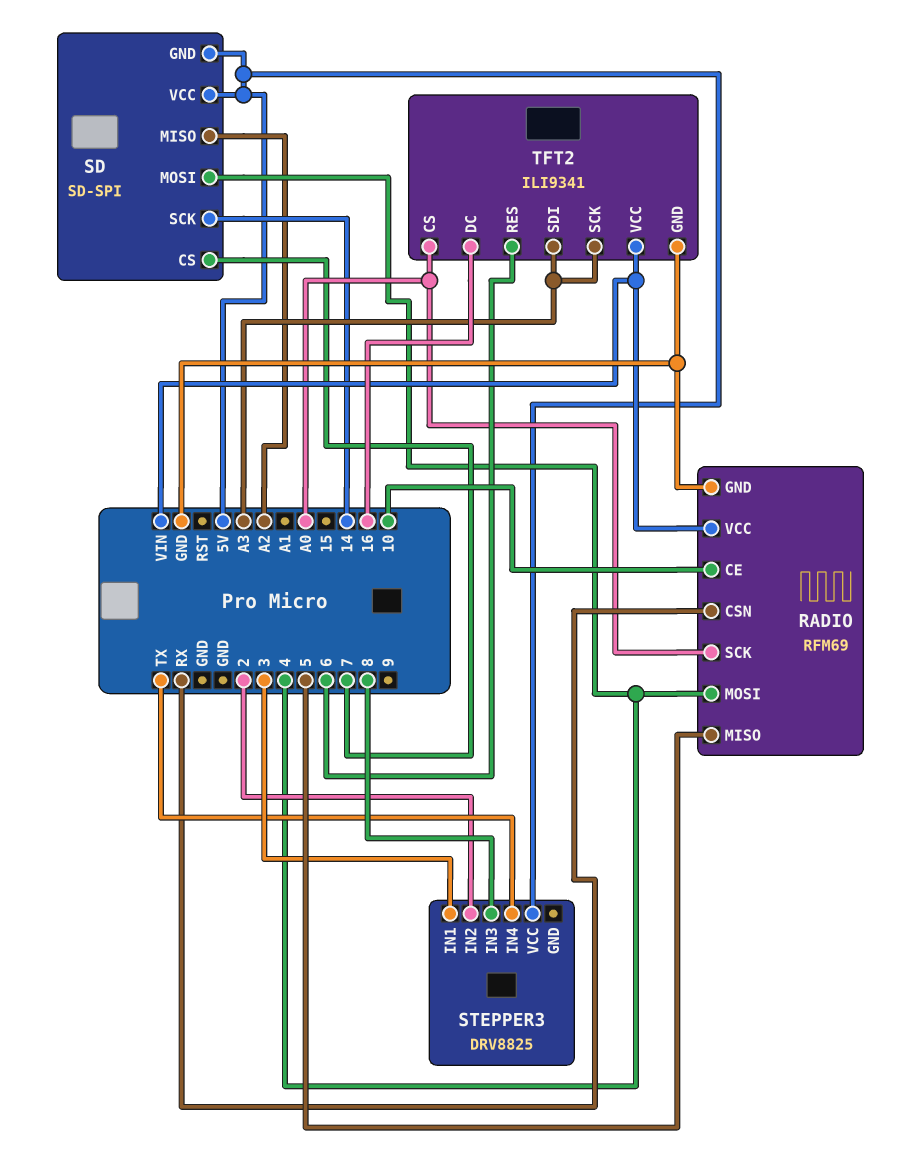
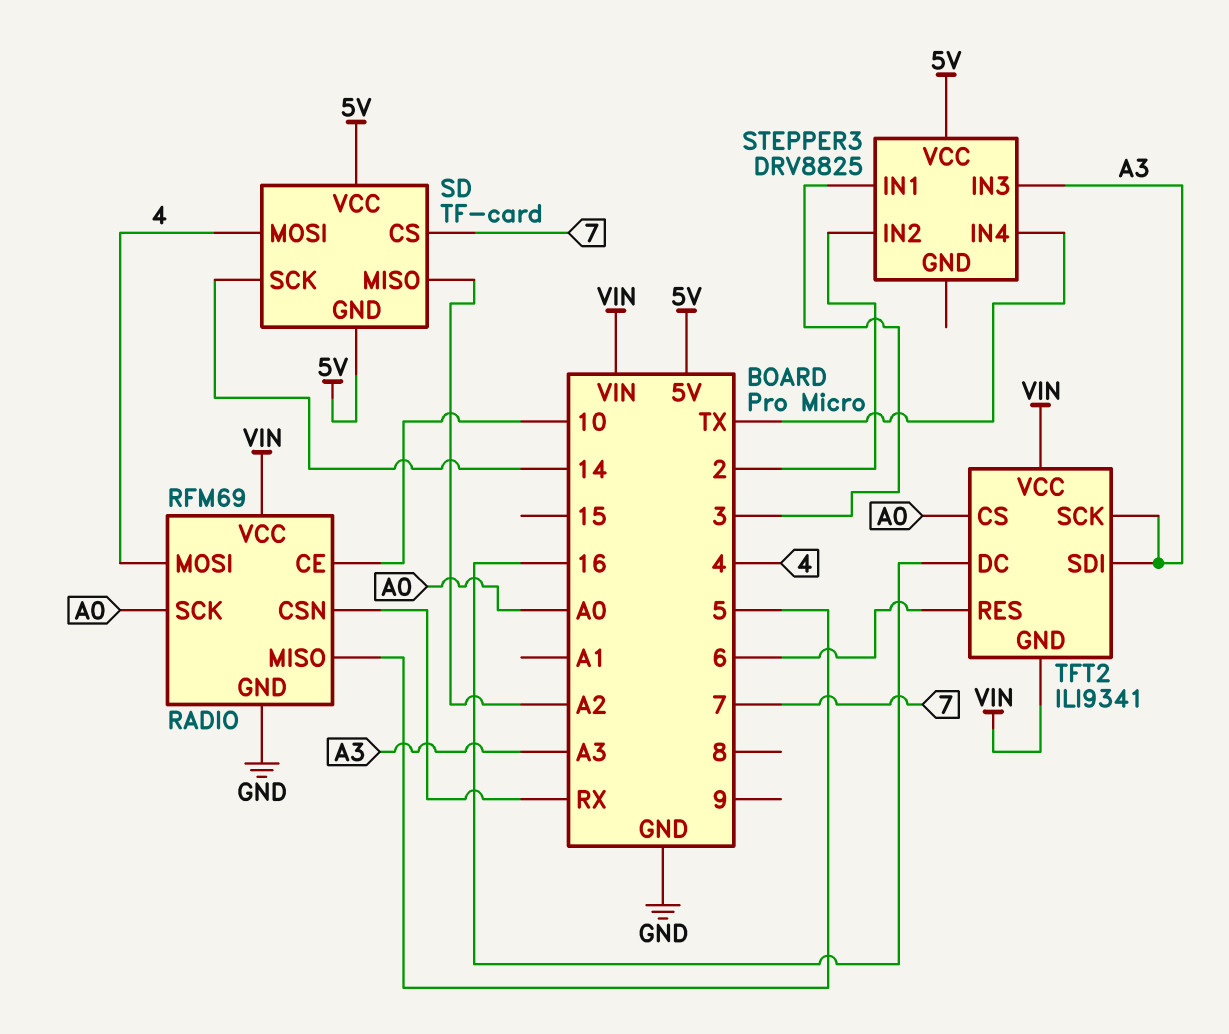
SD: SD-SPI -> TF-card
STEPPER3 pin IN3: 8 -> A3
TFT2 pin GND: GND -> VIN

